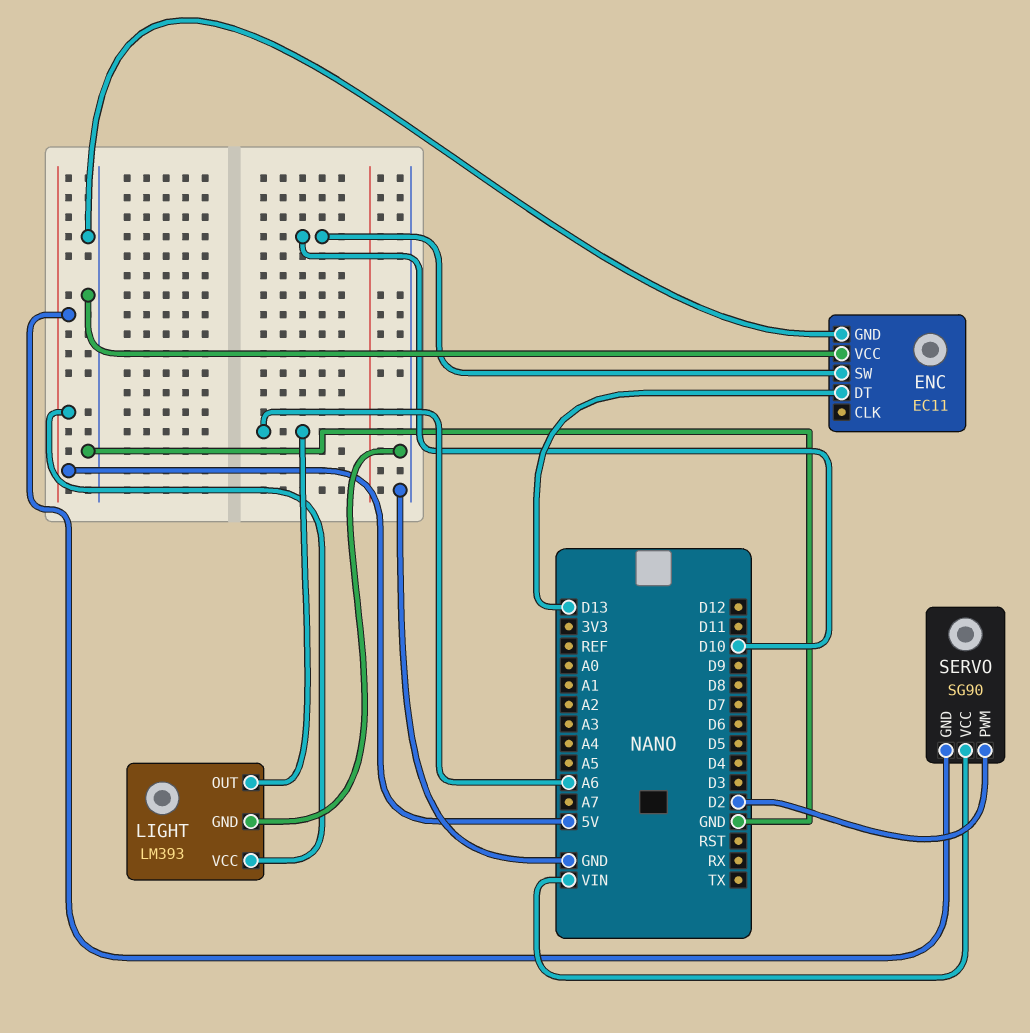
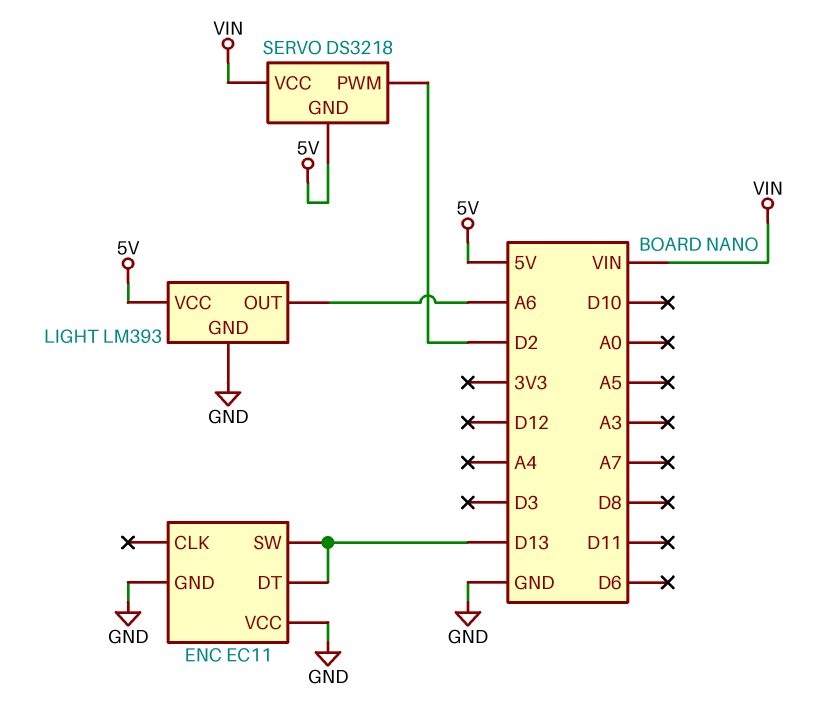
ENC pin SW: D10 -> D13
SERVO: SG90 -> DS3218

